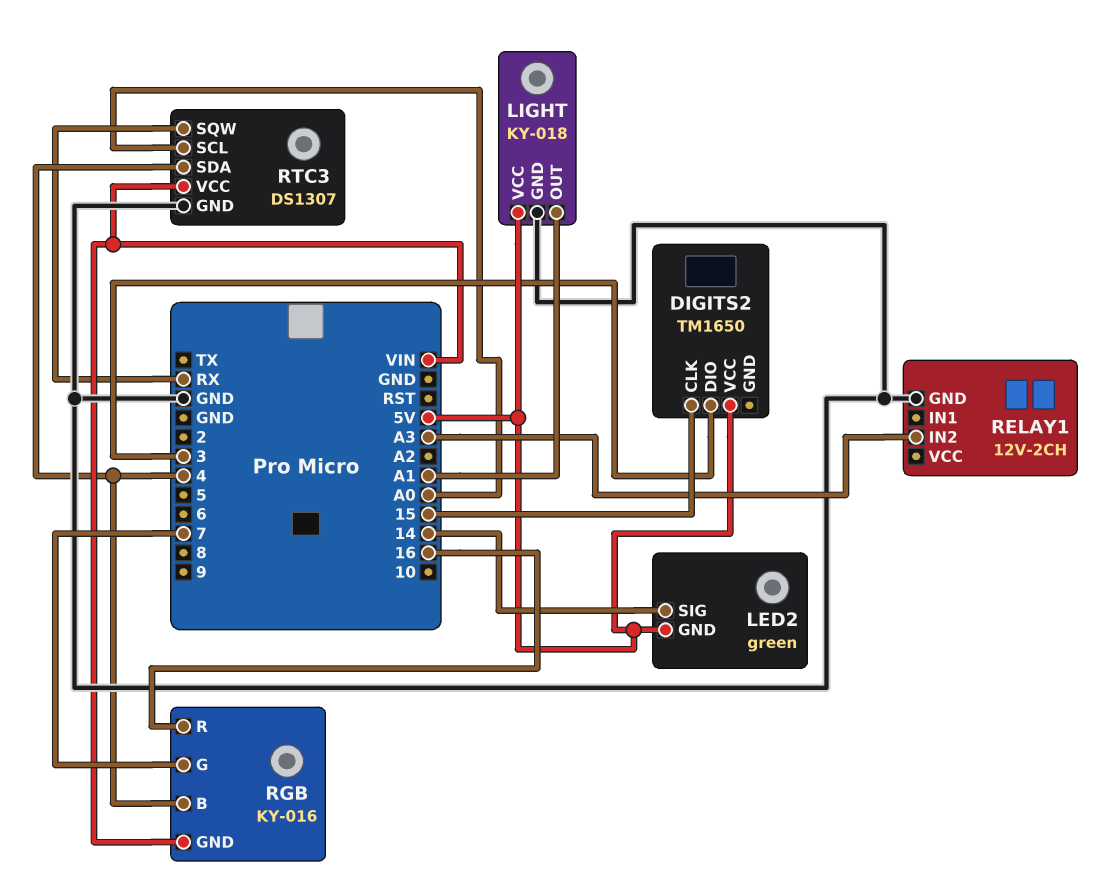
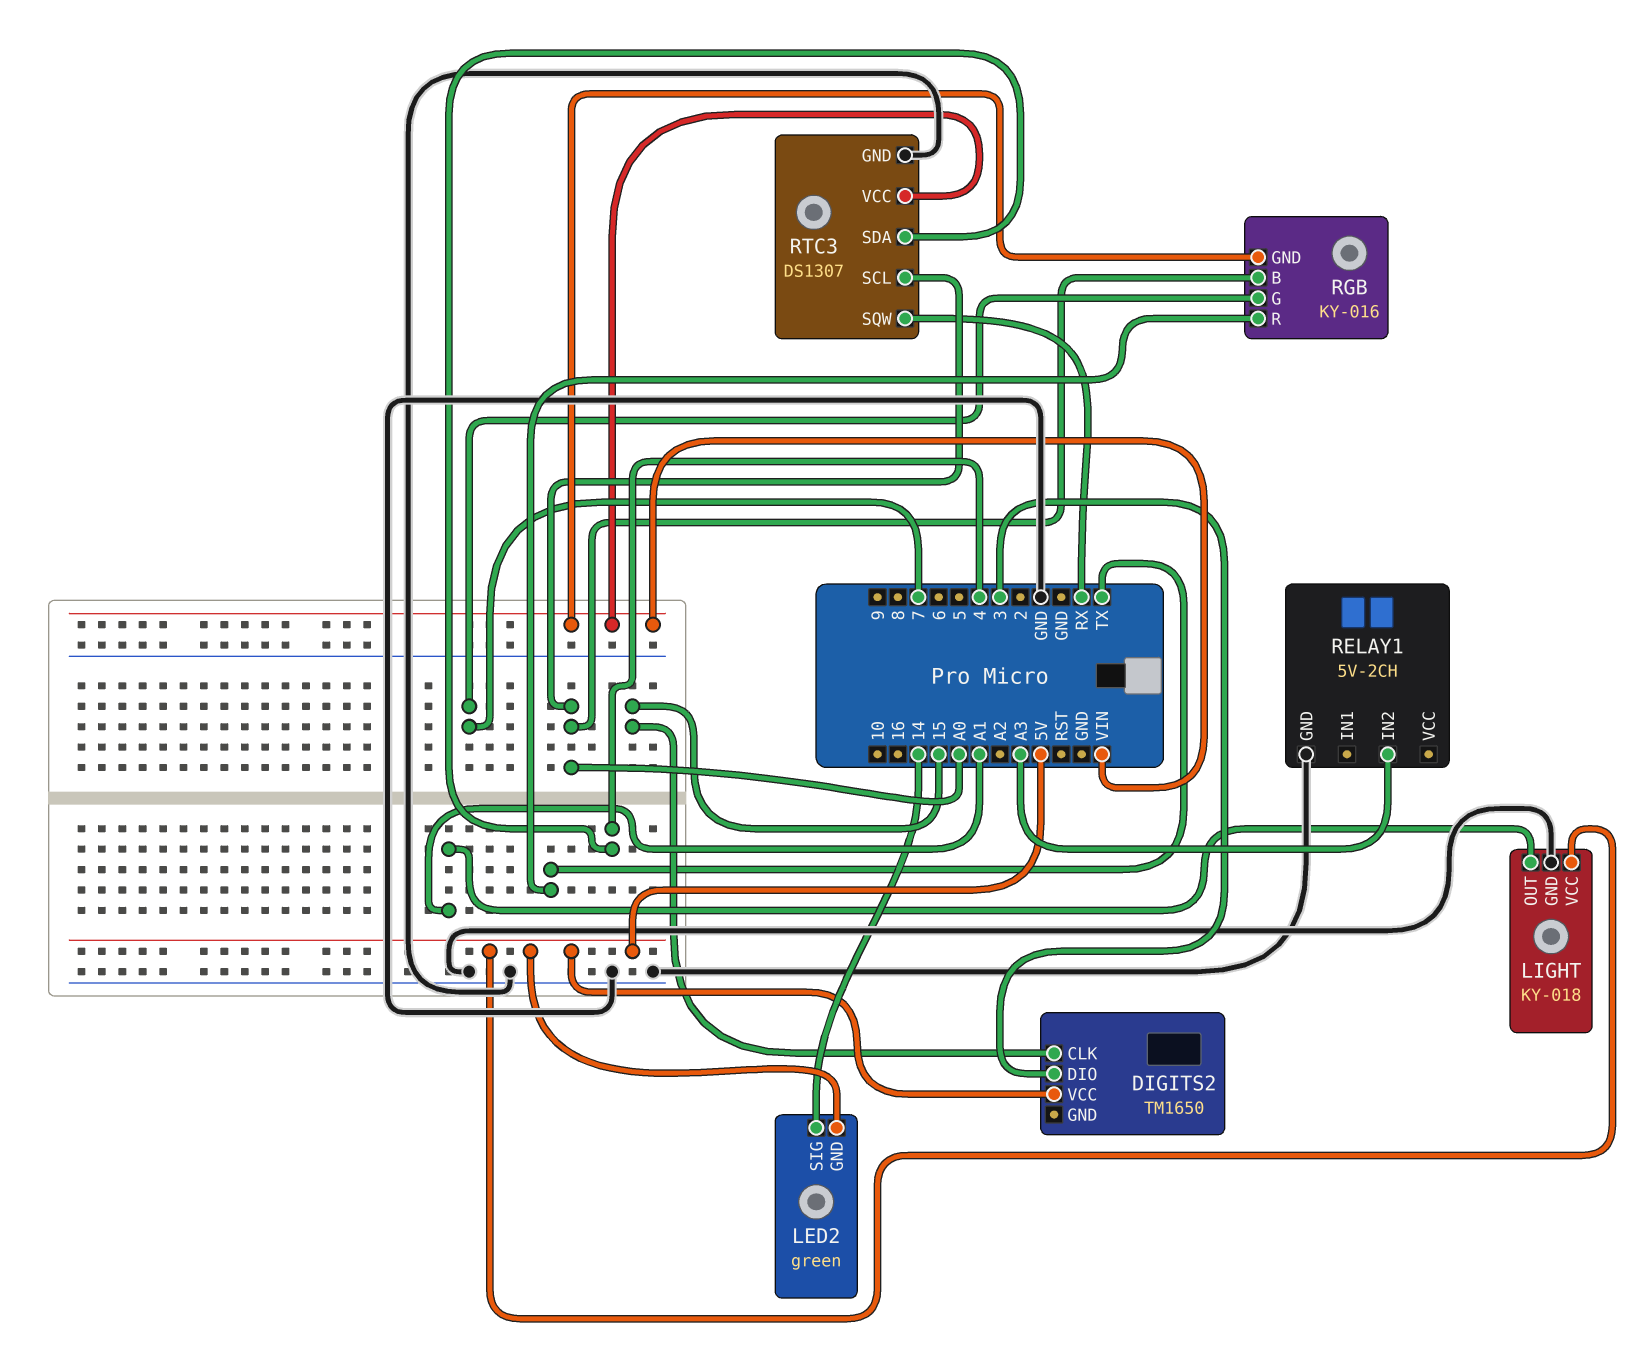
RELAY1: 12V-2CH -> 5V-2CH
RGB pin B: 4 -> A0
RGB pin R: 16 -> TX

